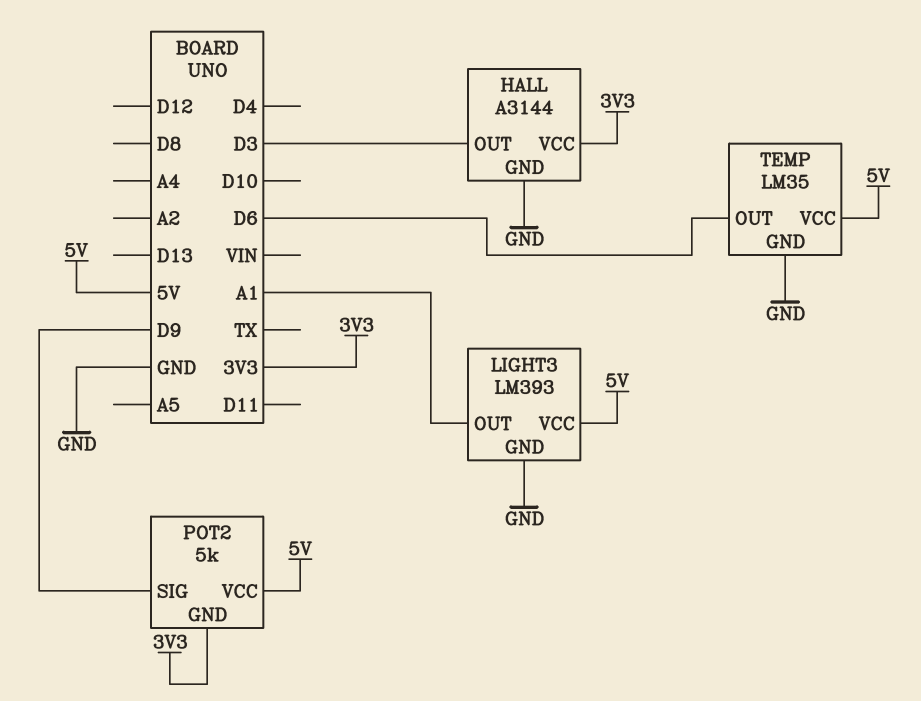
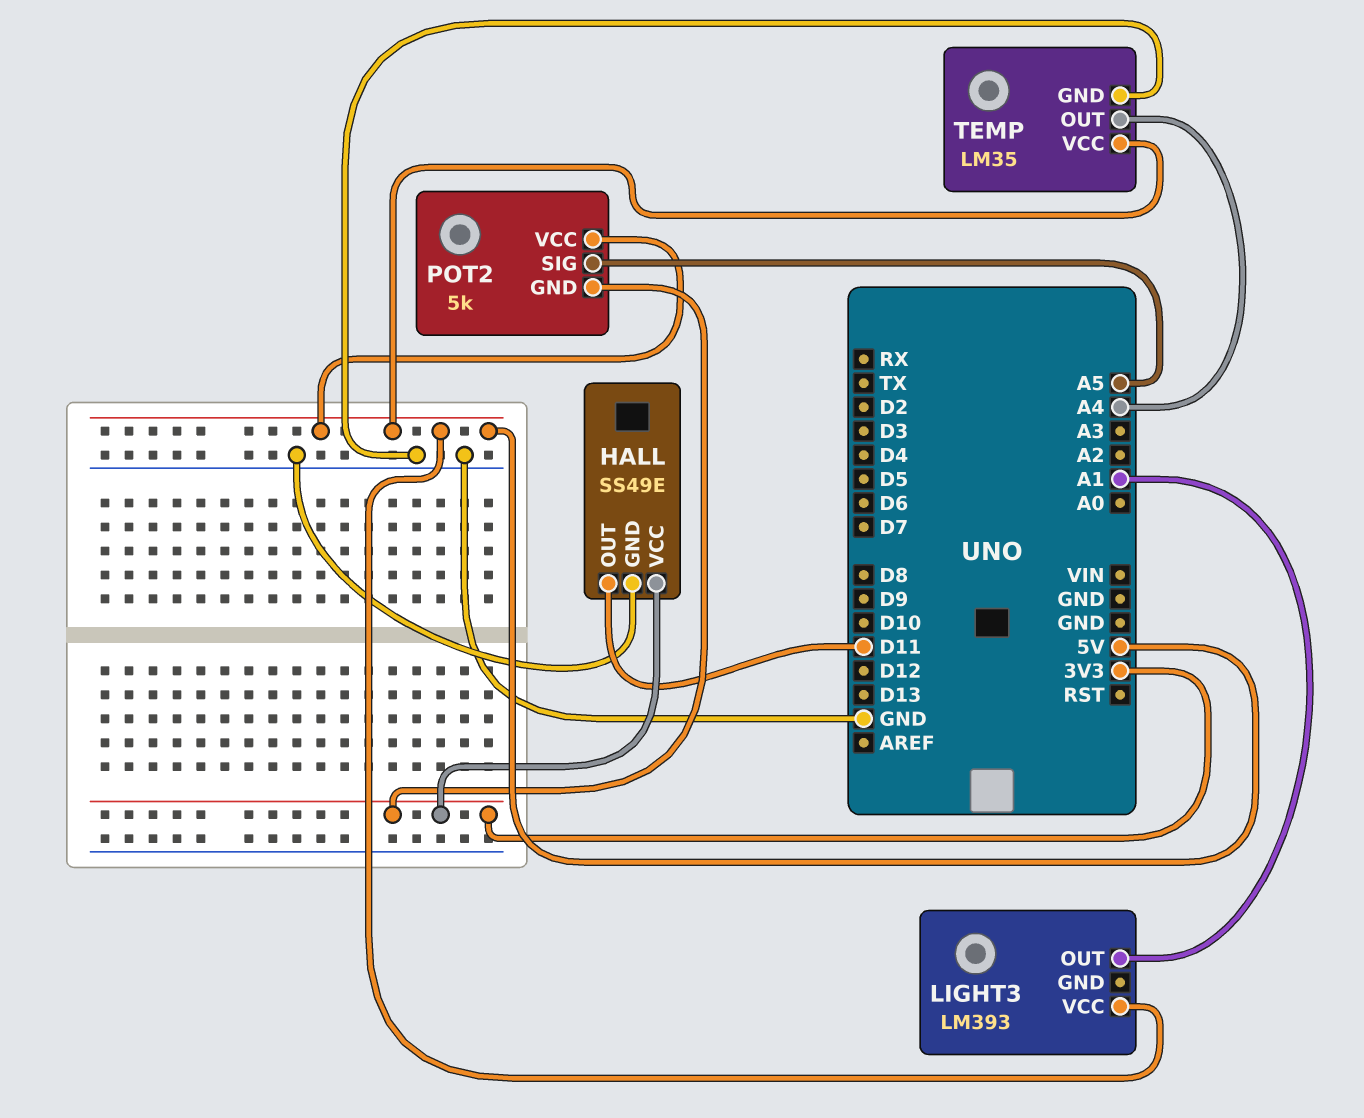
HALL: A3144 -> SS49E
HALL pin OUT: D3 -> D11
LIGHT3 pin GND: GND -> none
POT2 pin SIG: D9 -> A5
TEMP pin OUT: D6 -> A4

